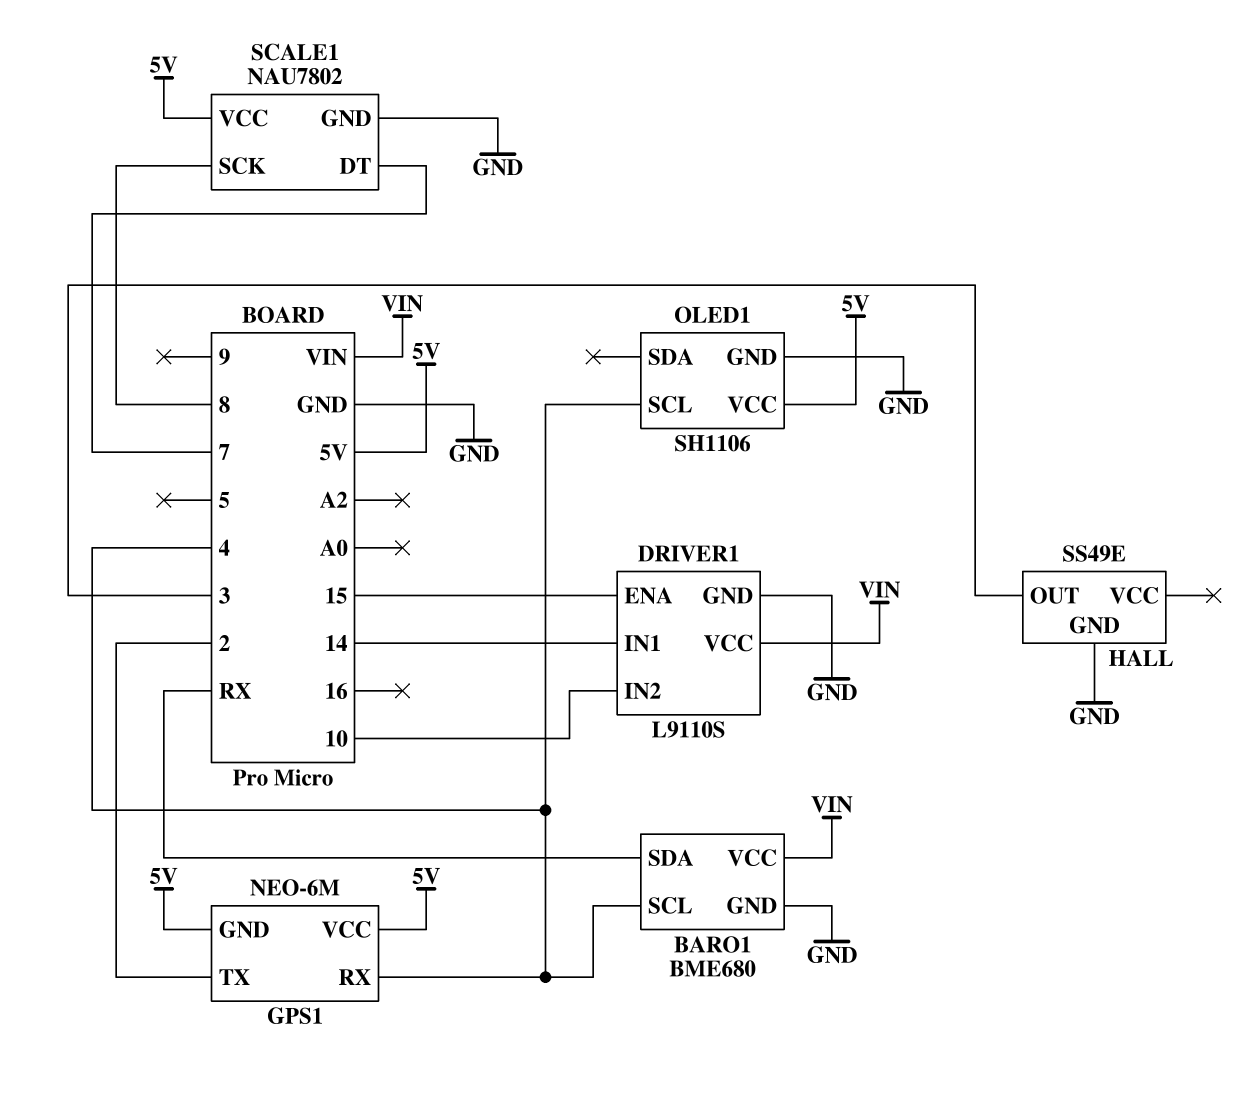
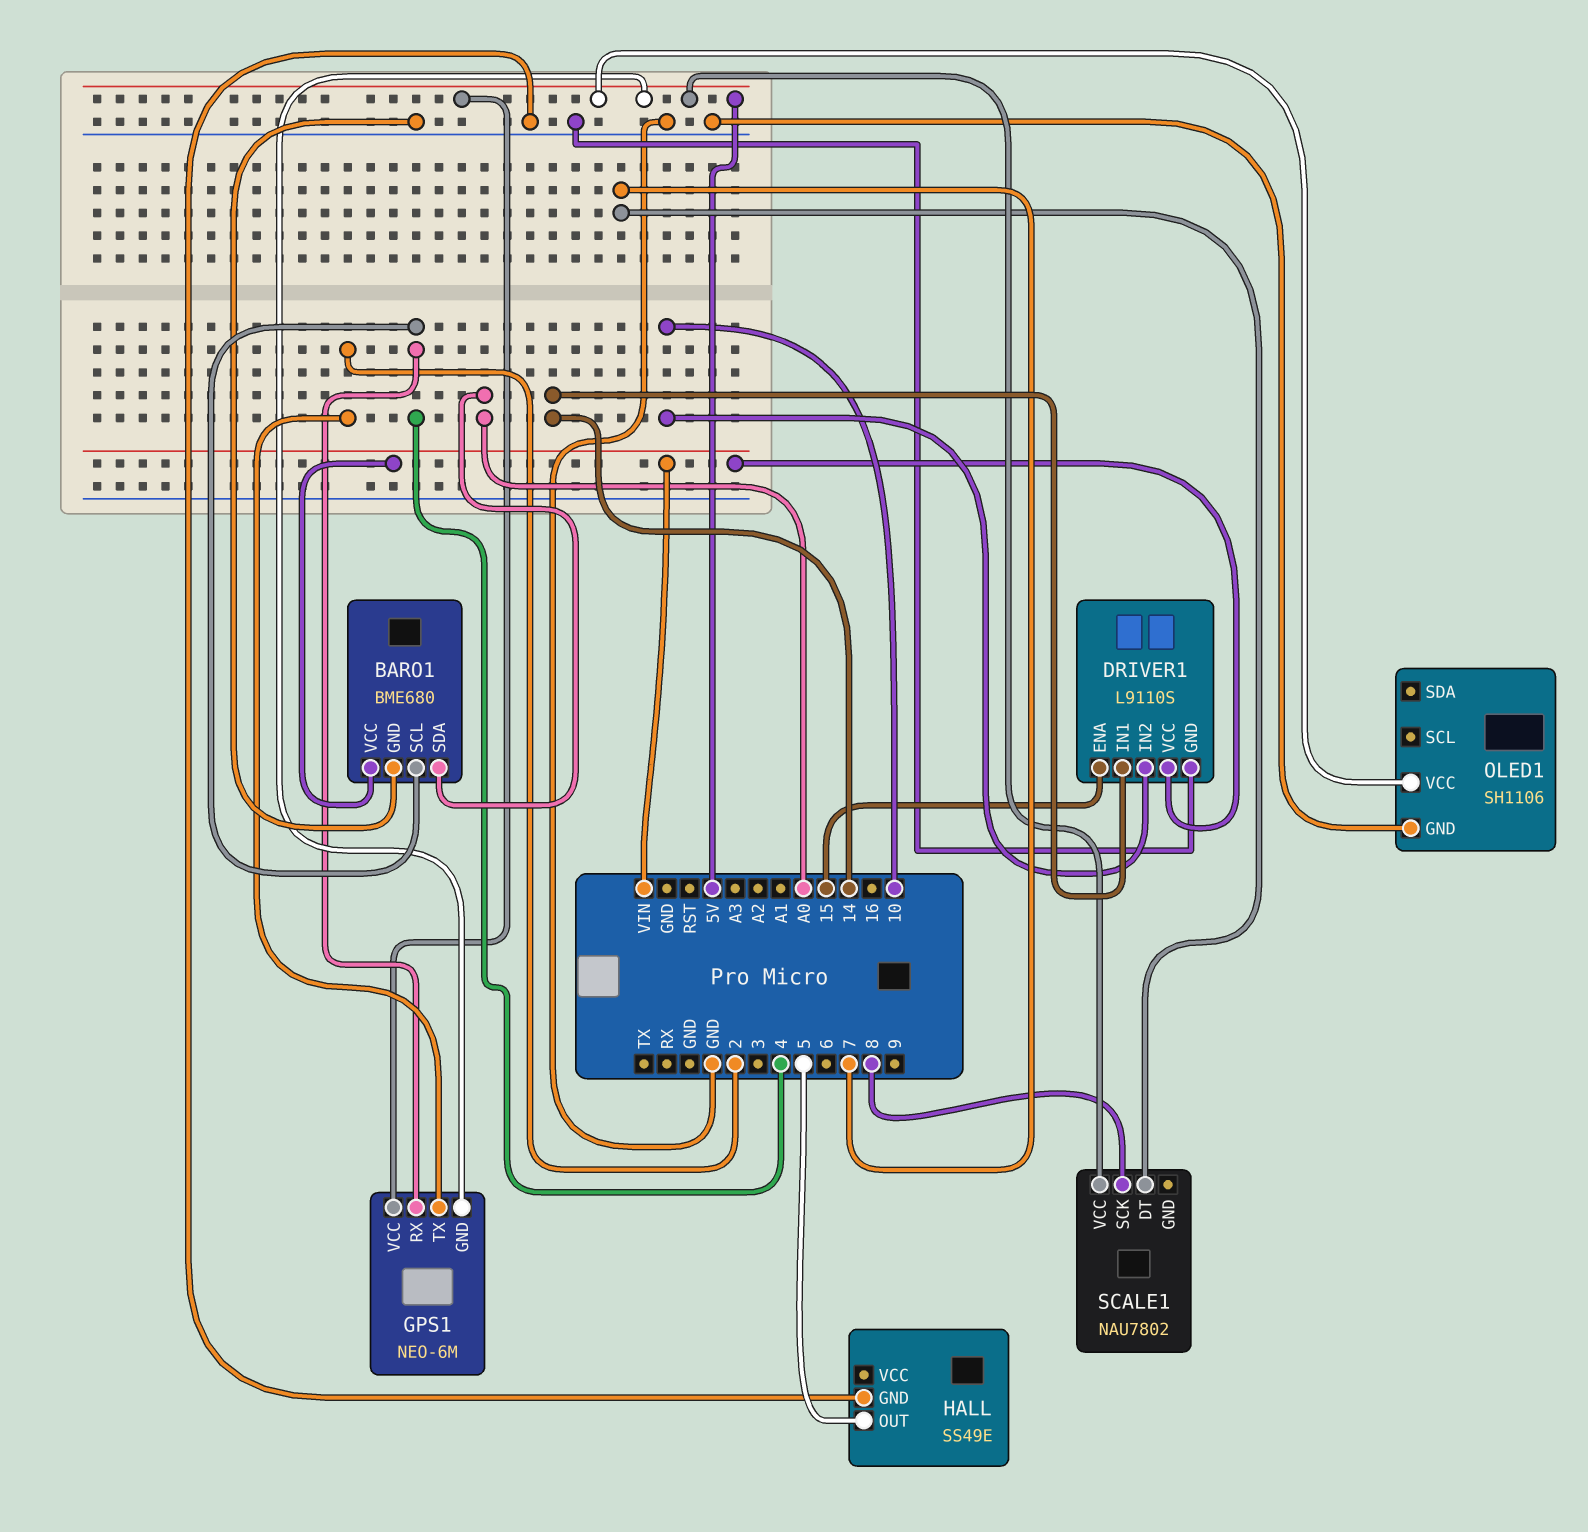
BARO1 pin SDA: RX -> A0
HALL pin OUT: 3 -> 5
OLED1 pin SCL: 4 -> none
SCALE1 pin GND: GND -> none

